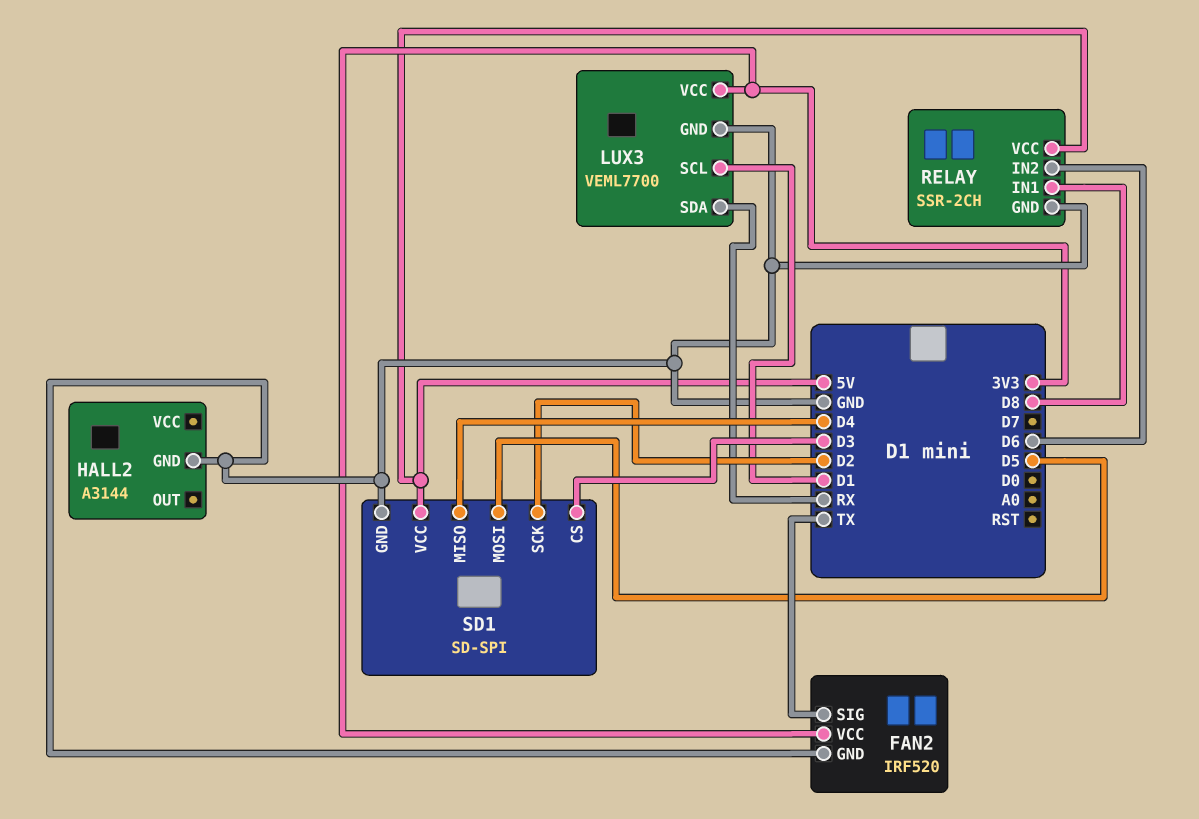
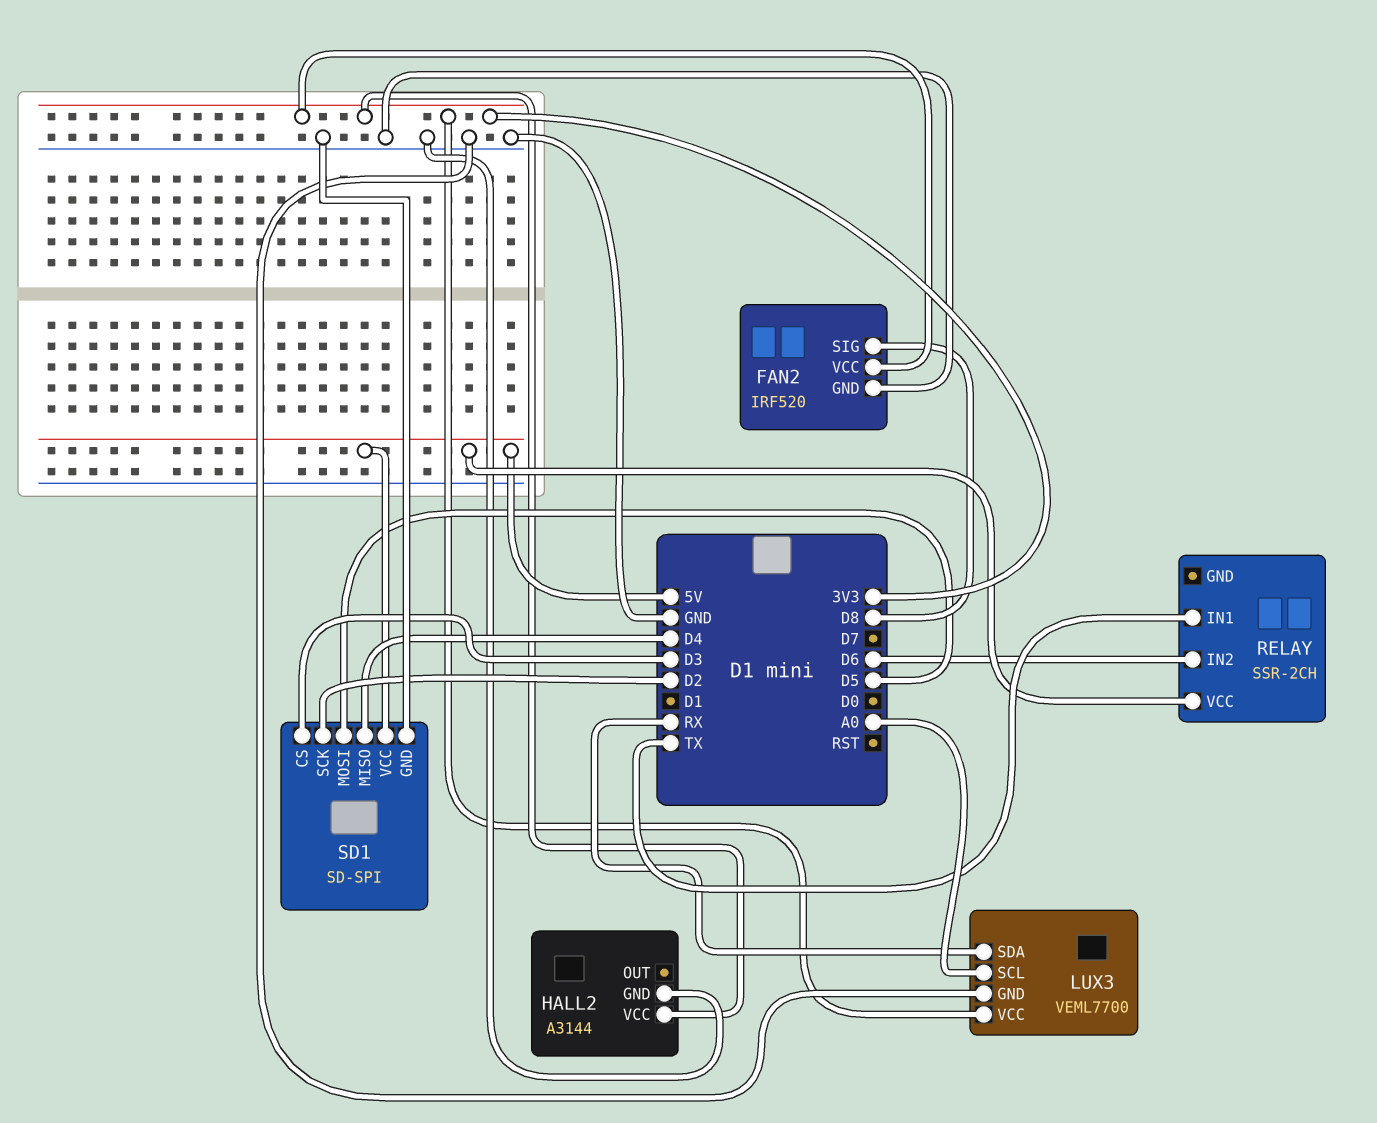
FAN2 pin SIG: TX -> D8
HALL2 pin VCC: none -> 3V3
LUX3 pin SCL: D1 -> A0
RELAY pin GND: GND -> none
RELAY pin IN1: D8 -> TX

